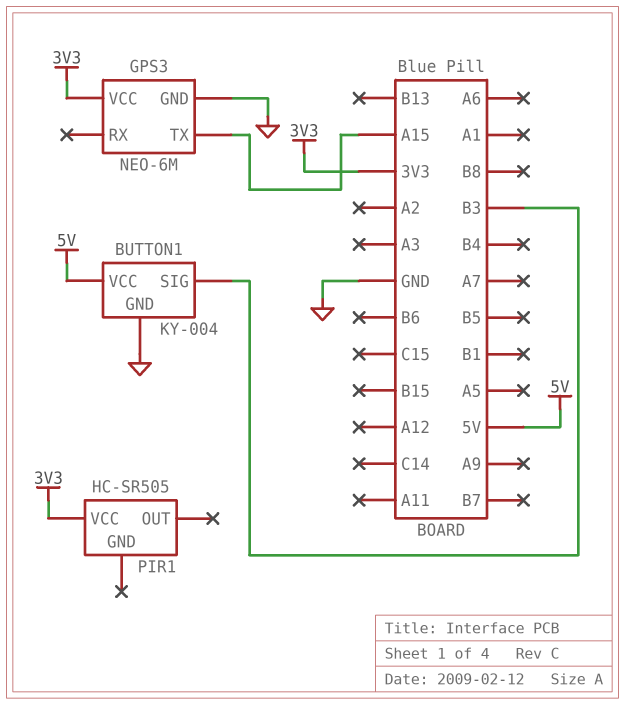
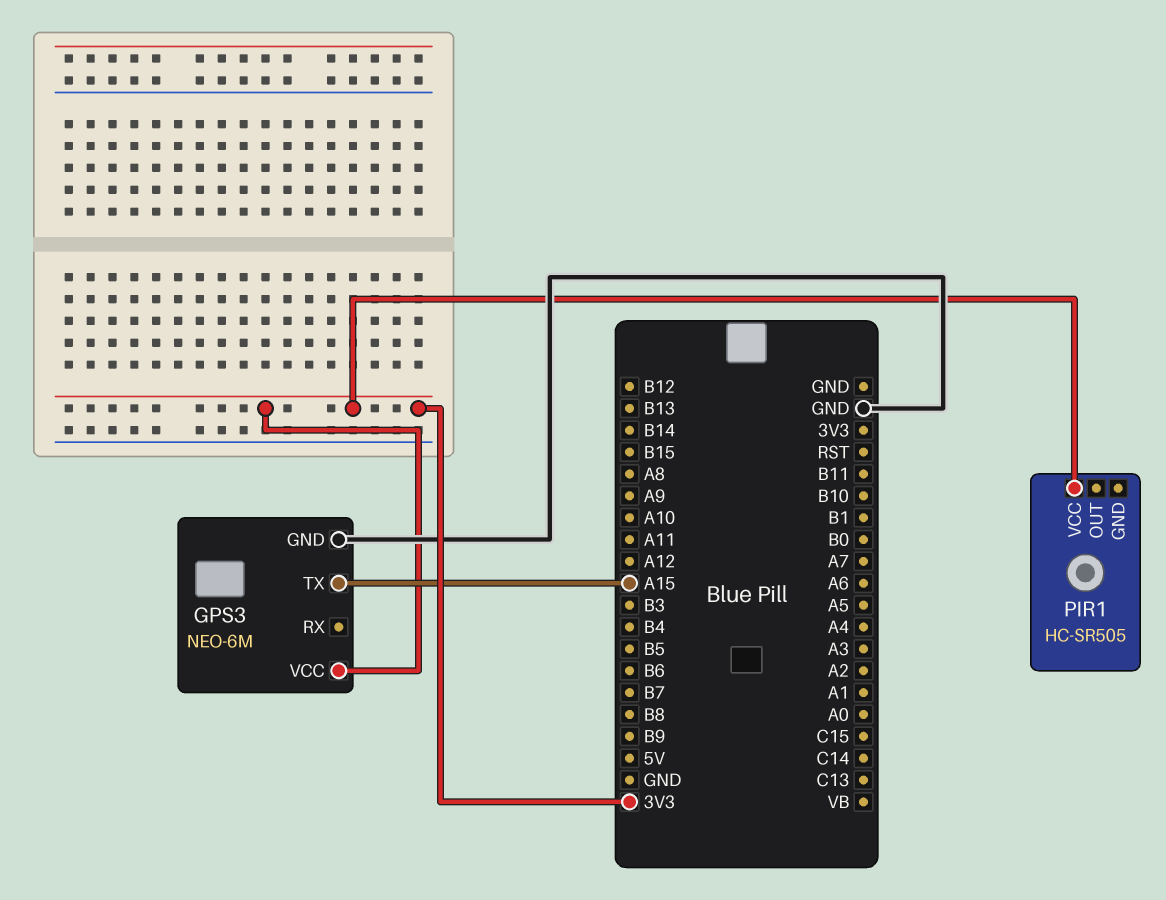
BUTTON1: KY-004 -> none
BUTTON1 pin GND: GND -> none
BUTTON1 pin SIG: B3 -> none
BUTTON1 pin VCC: 5V -> none

